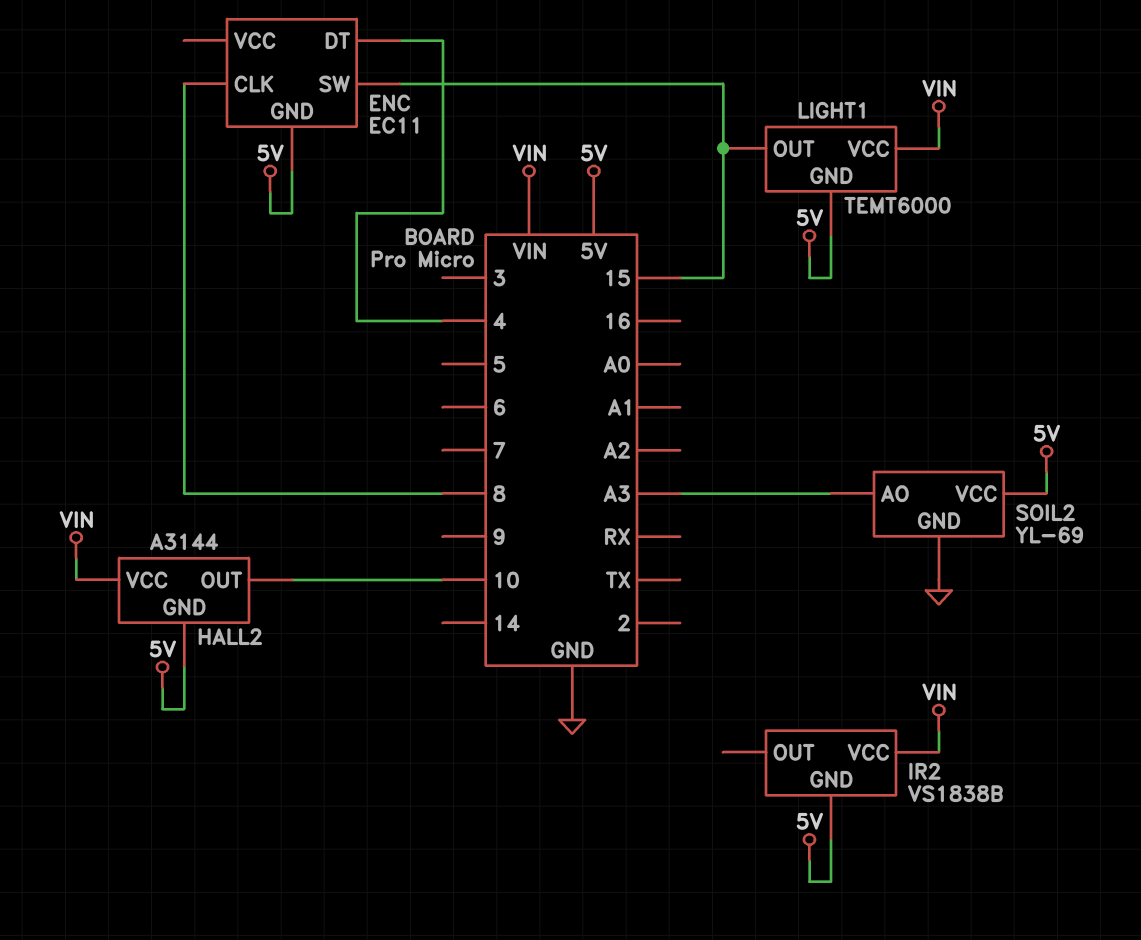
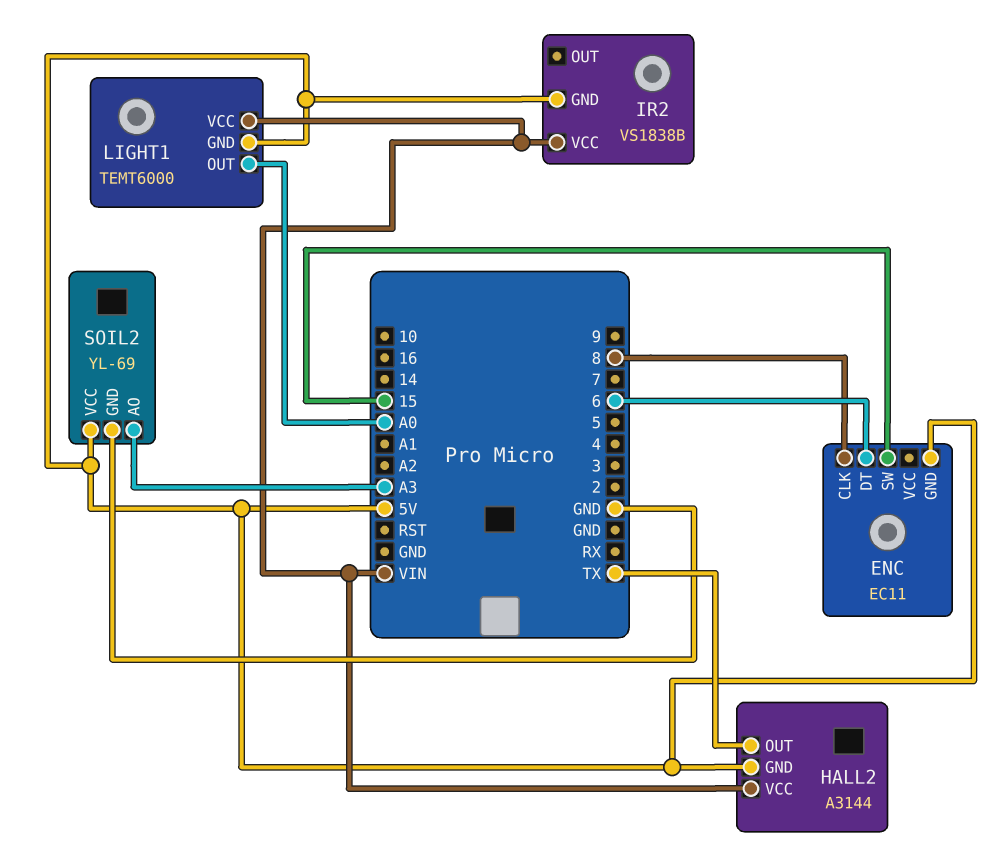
ENC pin DT: 4 -> 6
HALL2 pin OUT: 10 -> TX
LIGHT1 pin OUT: 15 -> A0

